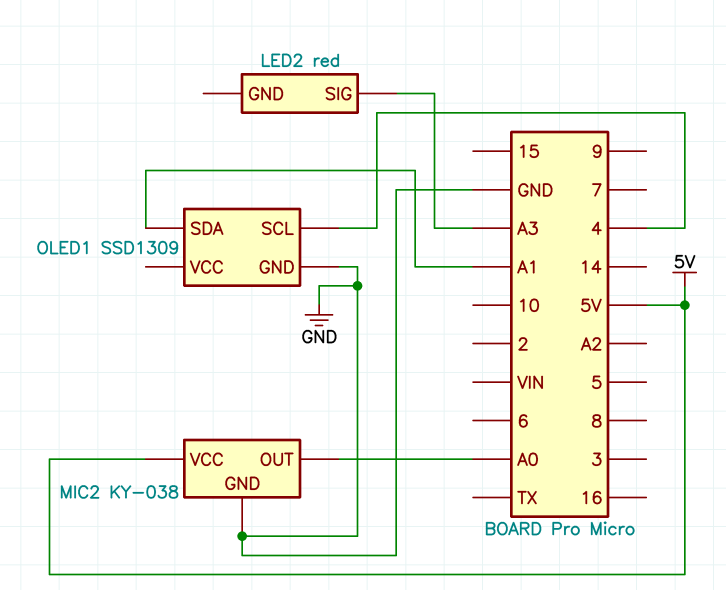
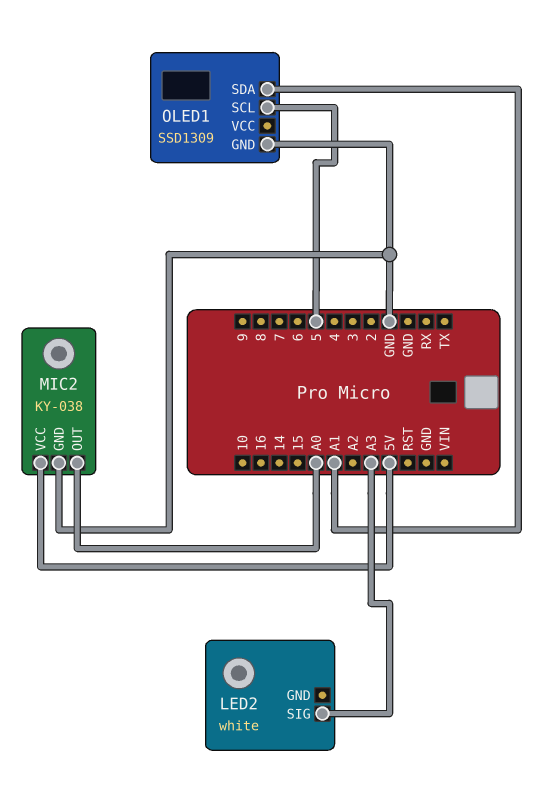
LED2: red -> white
OLED1 pin SCL: 4 -> 5

